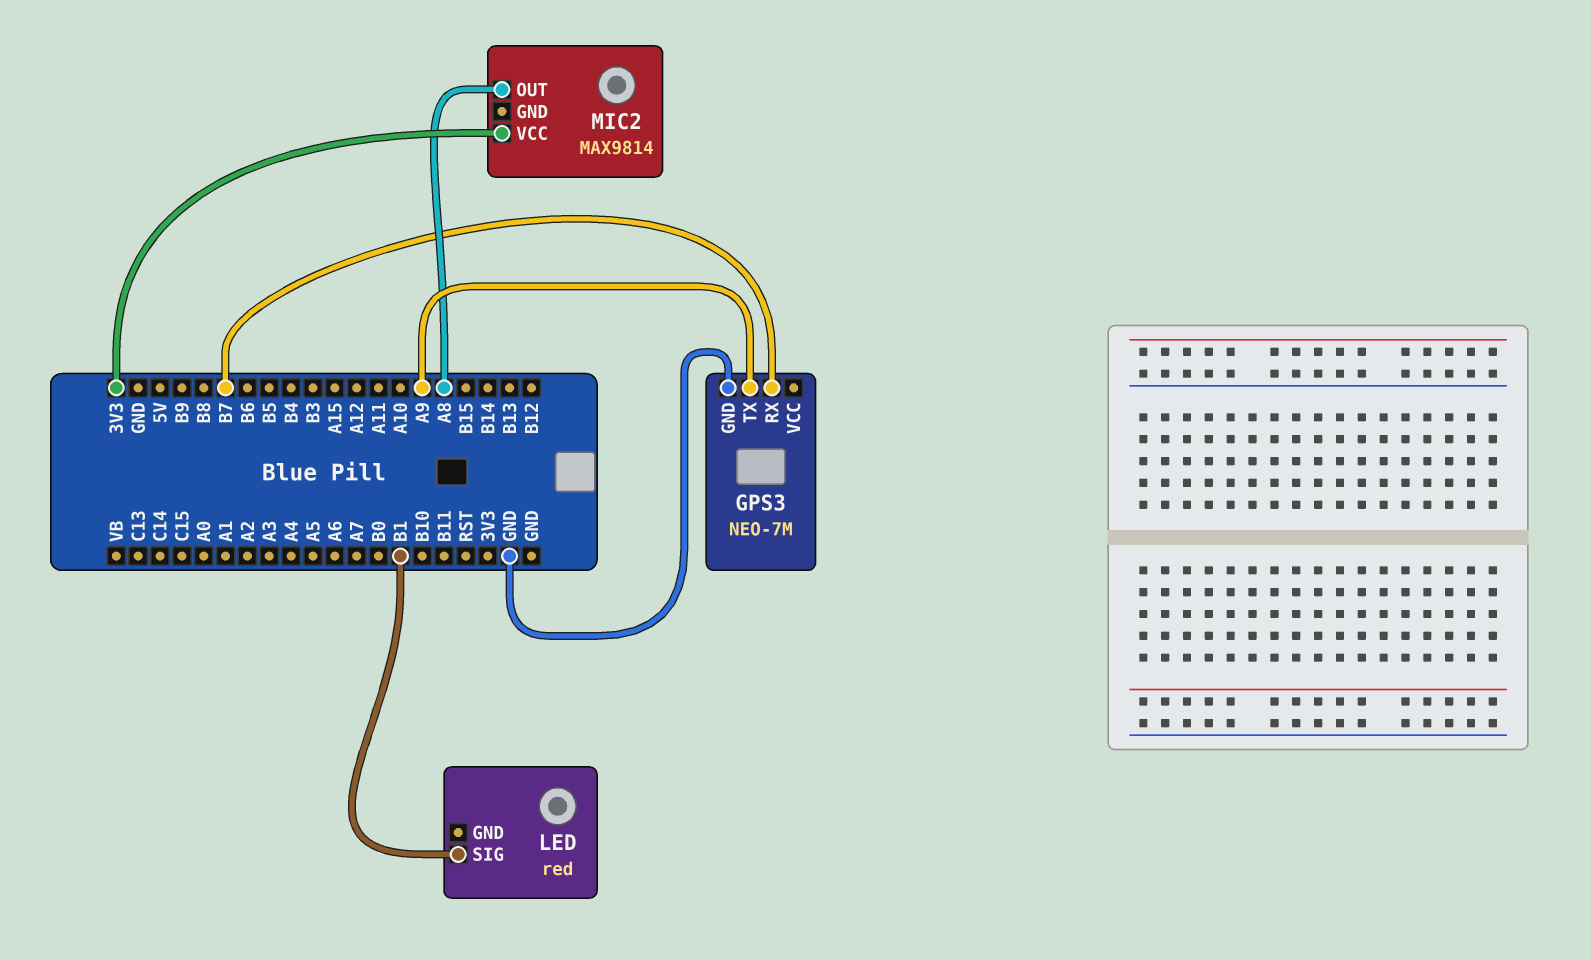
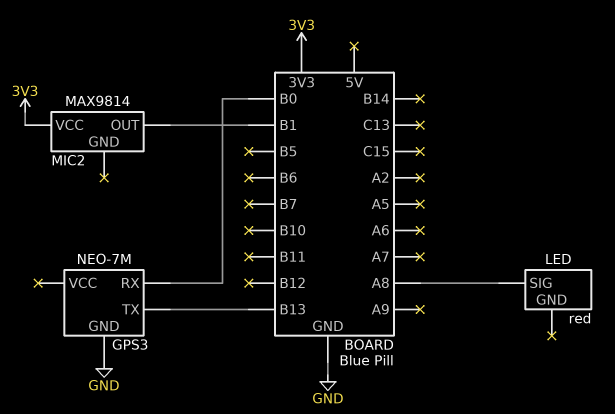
GPS3 pin RX: B7 -> B0
GPS3 pin TX: A9 -> B13
LED pin SIG: B1 -> A8
MIC2 pin OUT: A8 -> B1

